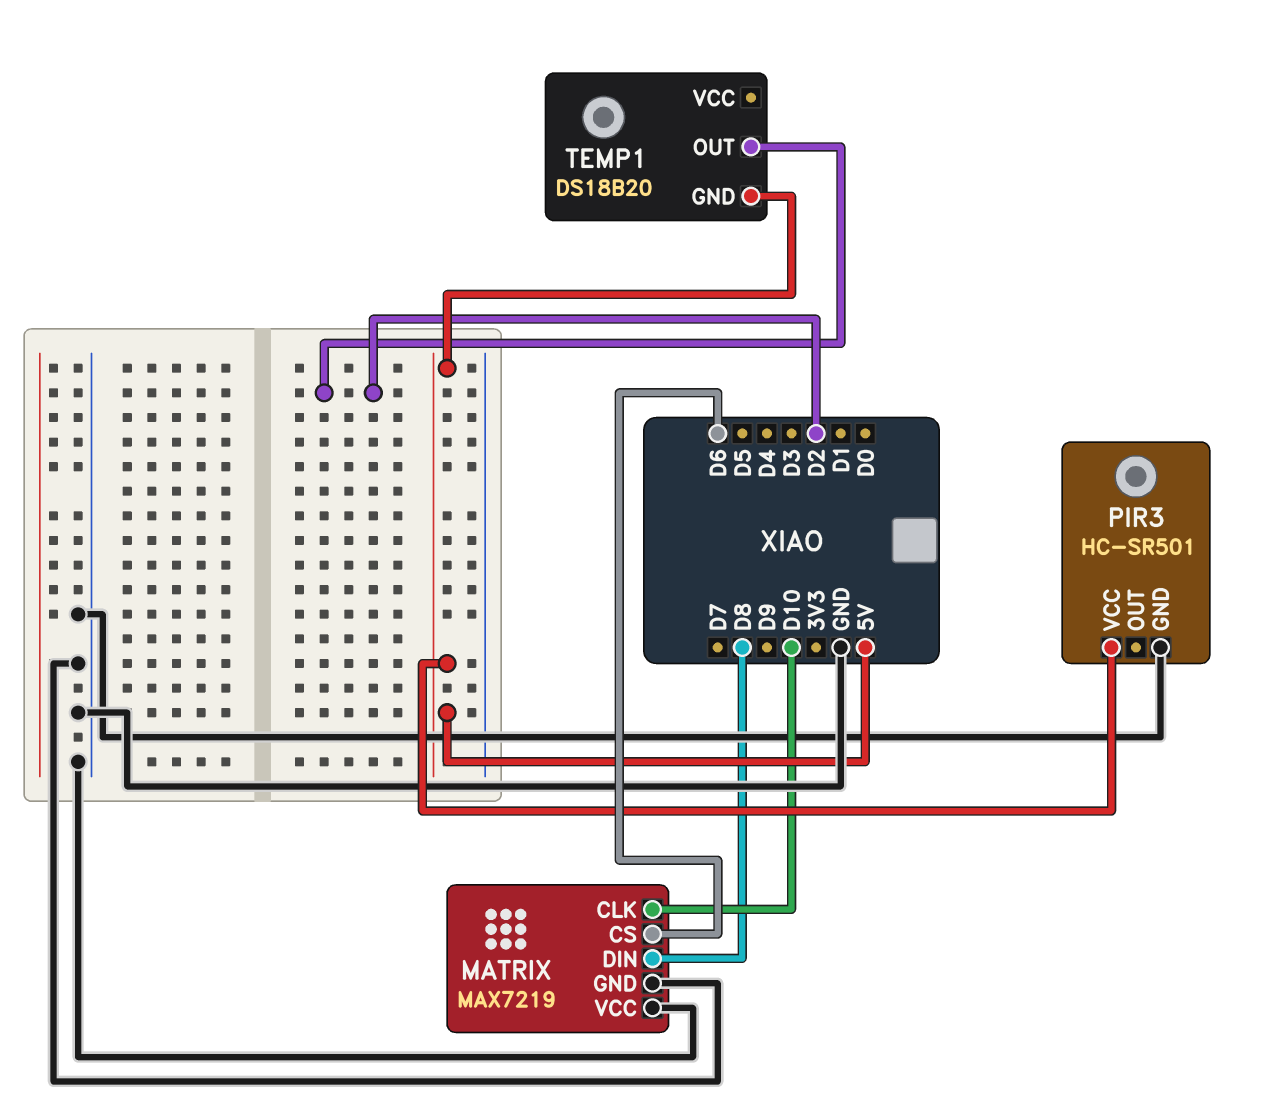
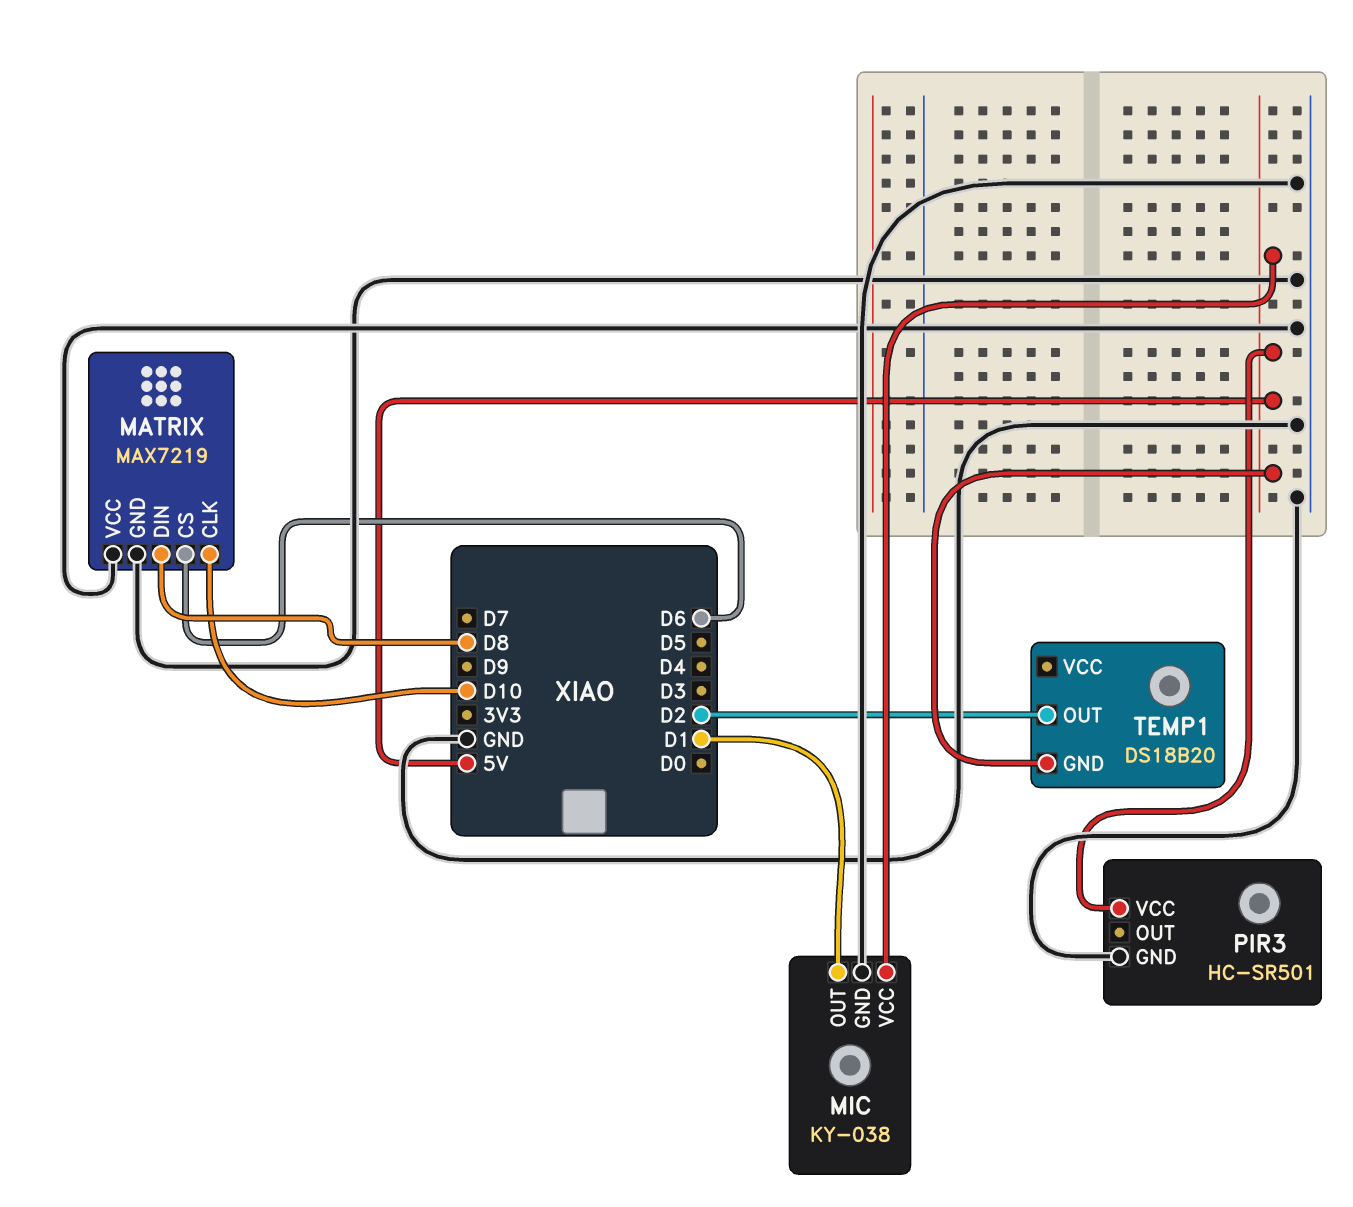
MIC: none -> KY-038
MIC pin GND: none -> GND
MIC pin OUT: none -> D1
MIC pin VCC: none -> 5V

